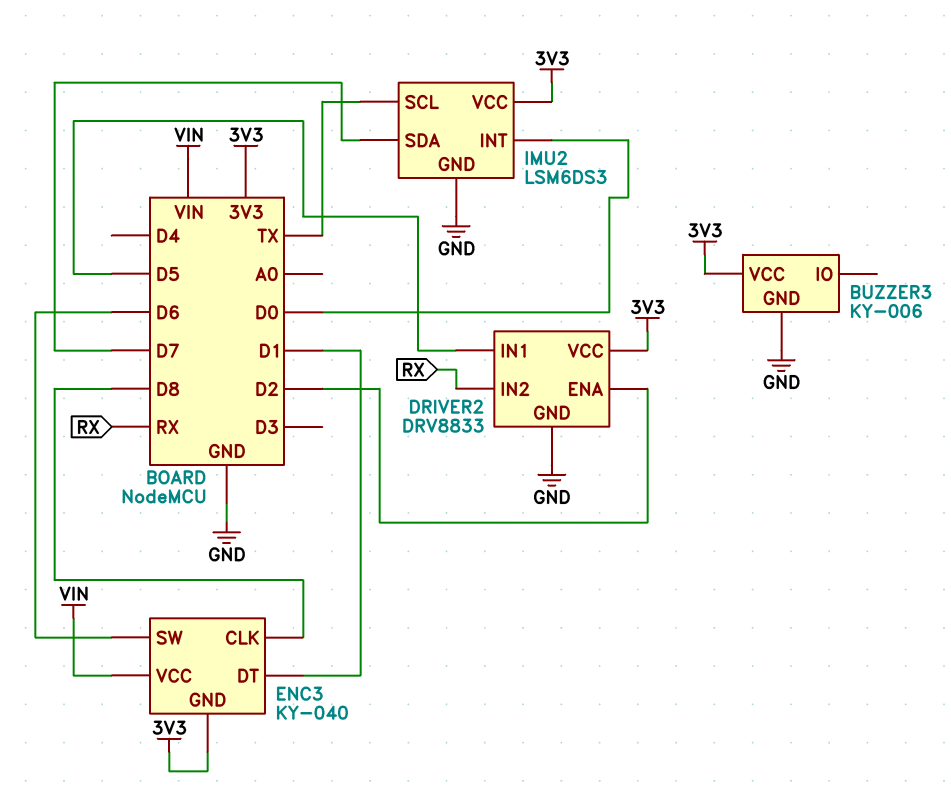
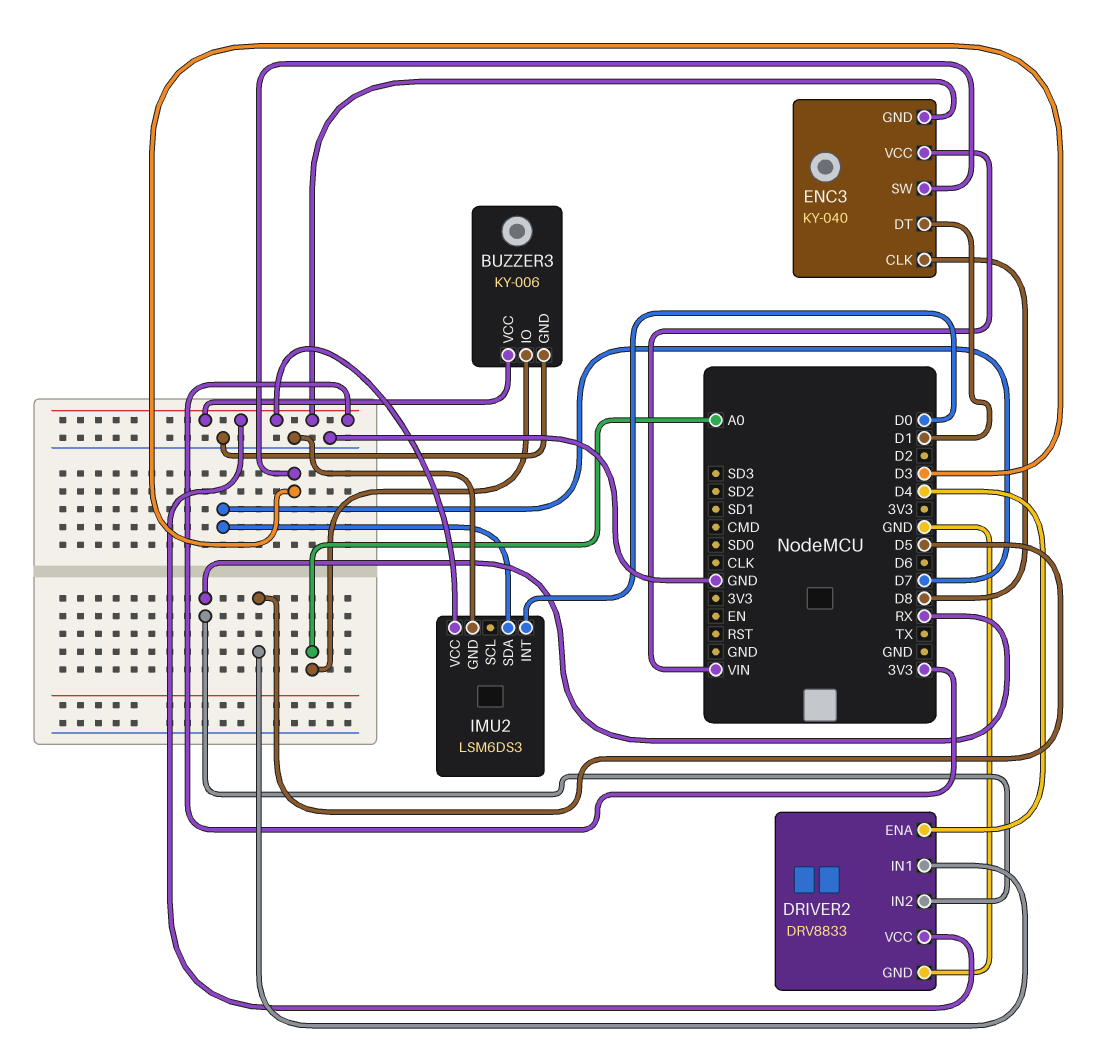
BUZZER3 pin IO: none -> A0
DRIVER2 pin ENA: D2 -> D4
ENC3 pin SW: D6 -> D3
IMU2 pin SCL: TX -> none

